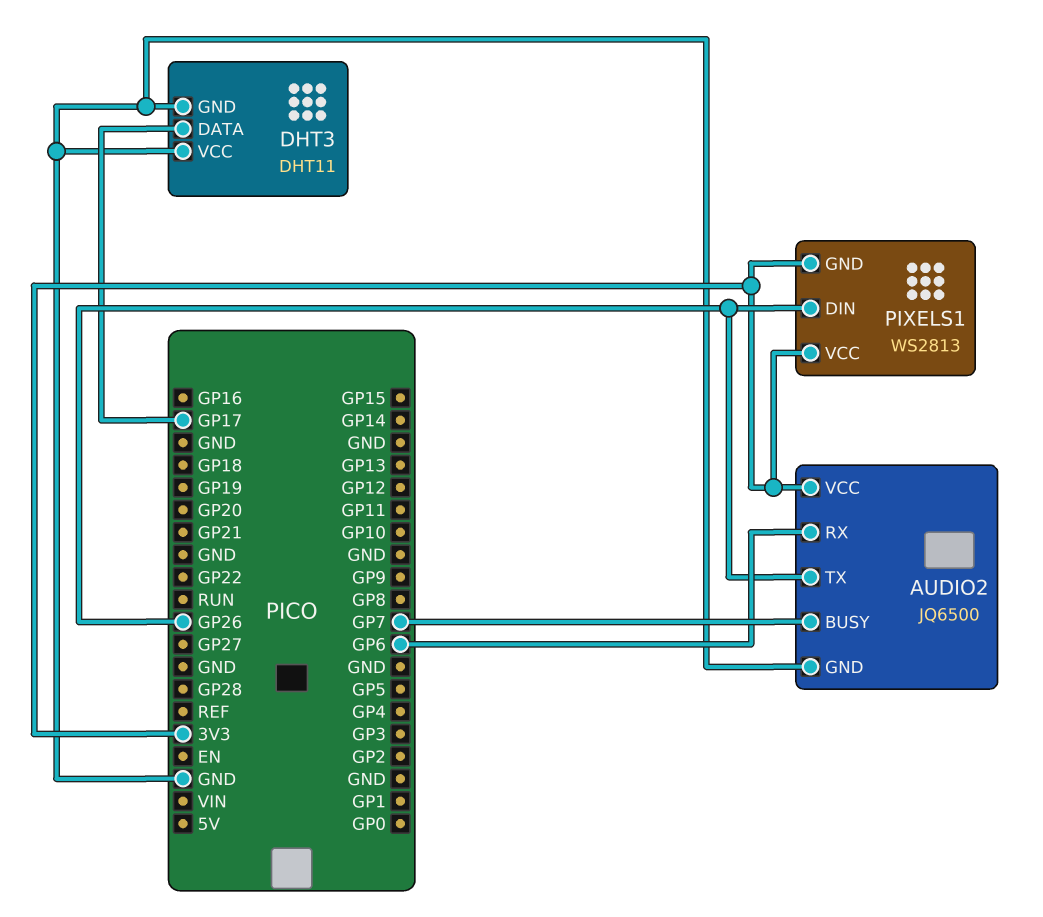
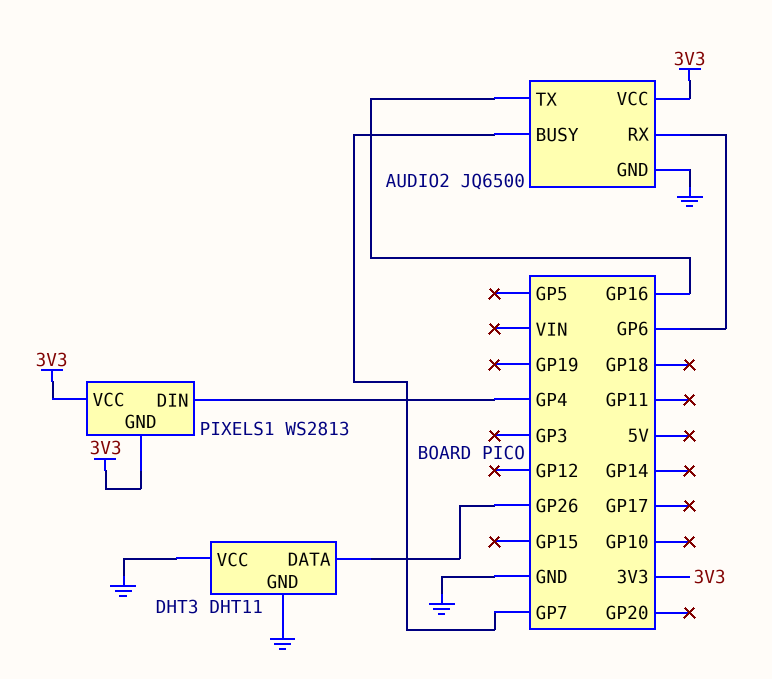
AUDIO2 pin TX: GP26 -> GP16
DHT3 pin DATA: GP17 -> GP26
PIXELS1 pin DIN: GP26 -> GP4

